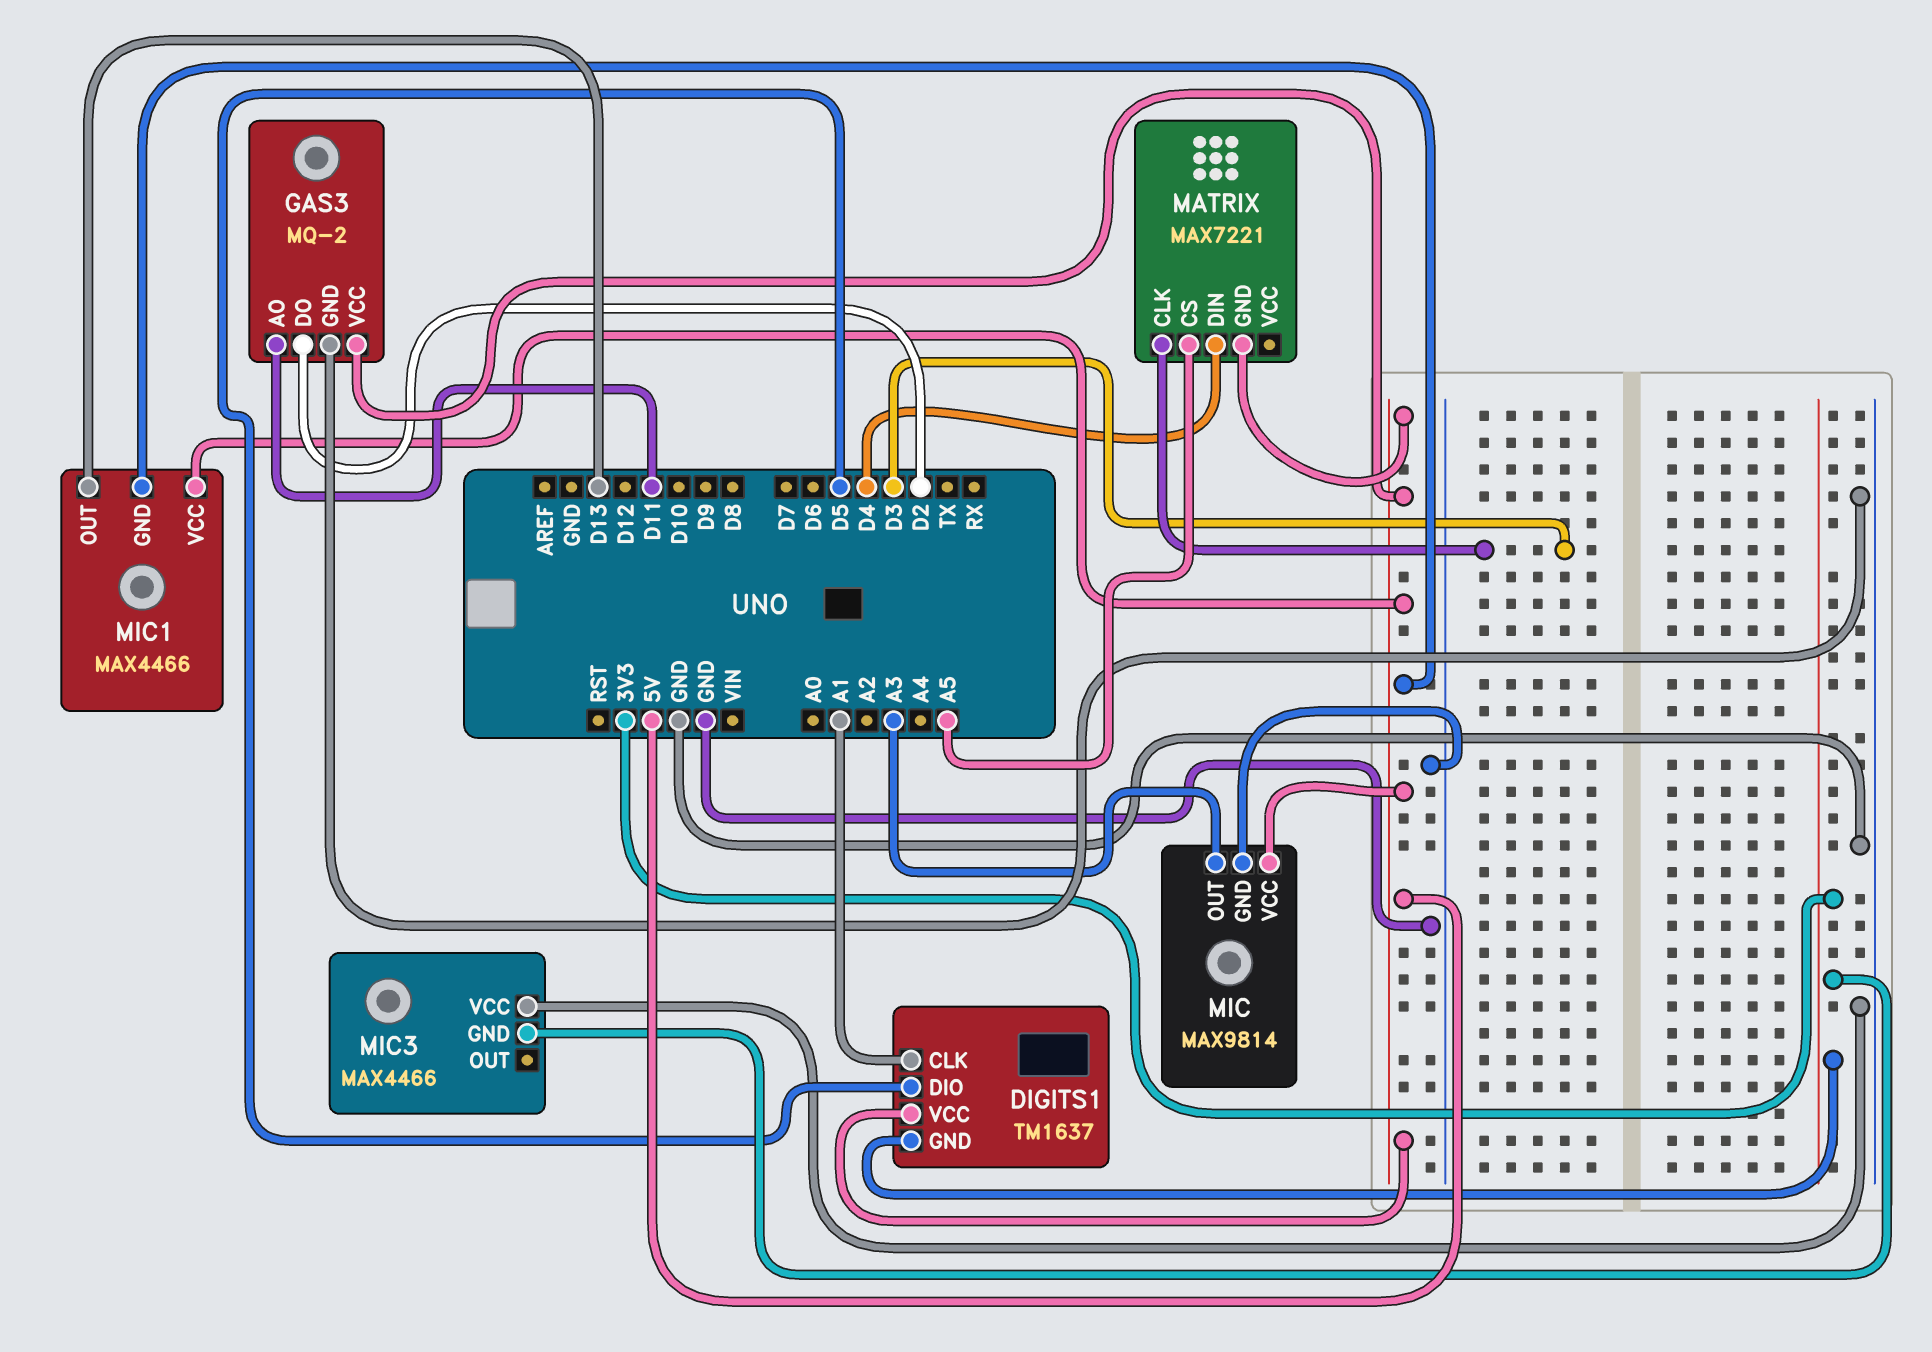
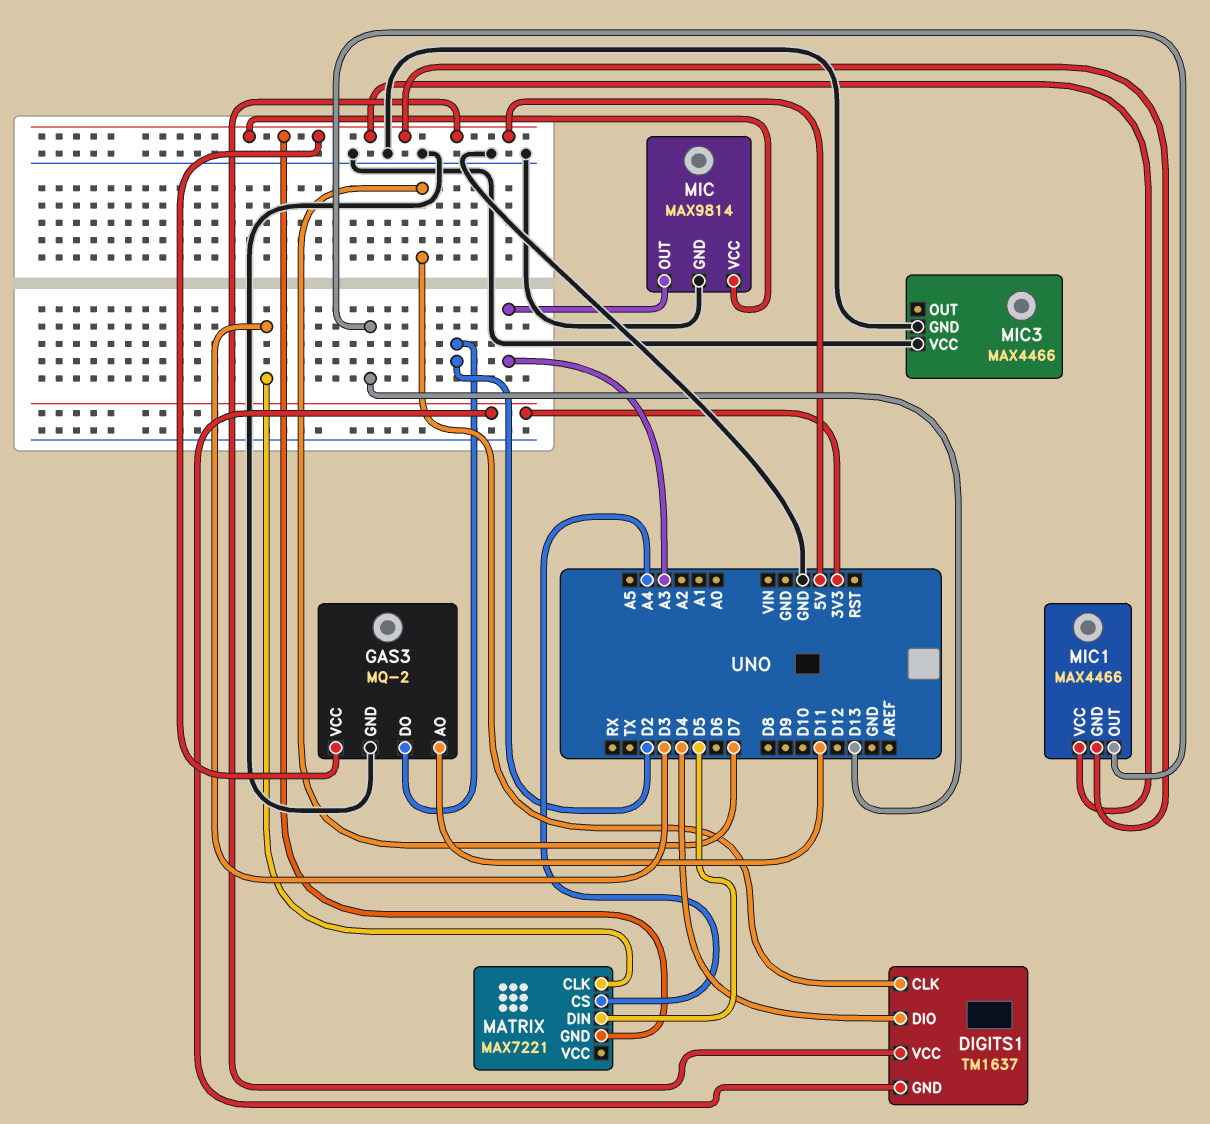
DIGITS1 pin CLK: A1 -> D7
DIGITS1 pin DIO: D5 -> D4
MATRIX pin CS: A5 -> A4
MATRIX pin DIN: D4 -> D5
MIC3 pin GND: 3V3 -> GND

